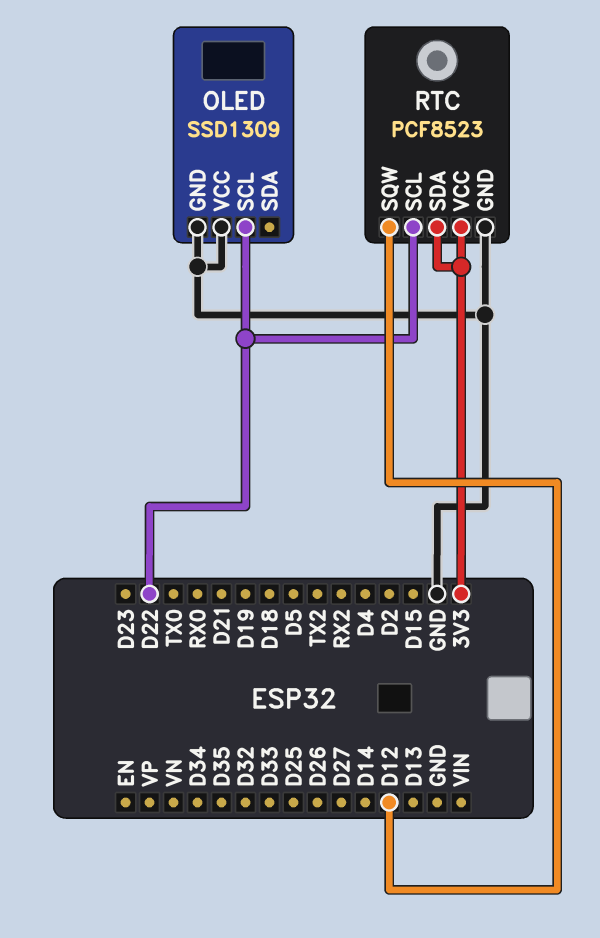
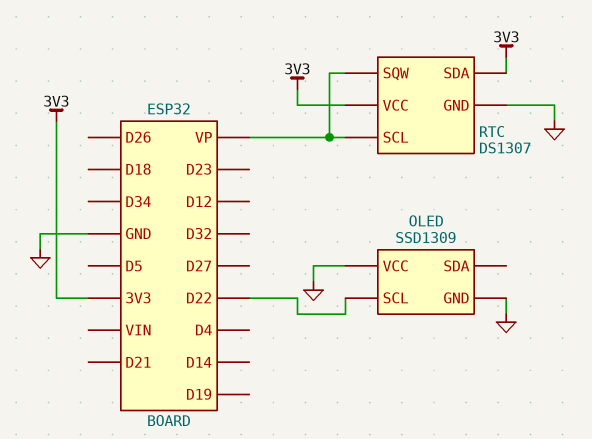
RTC: PCF8523 -> DS1307
RTC pin SCL: D22 -> VP
RTC pin SQW: D12 -> VP

